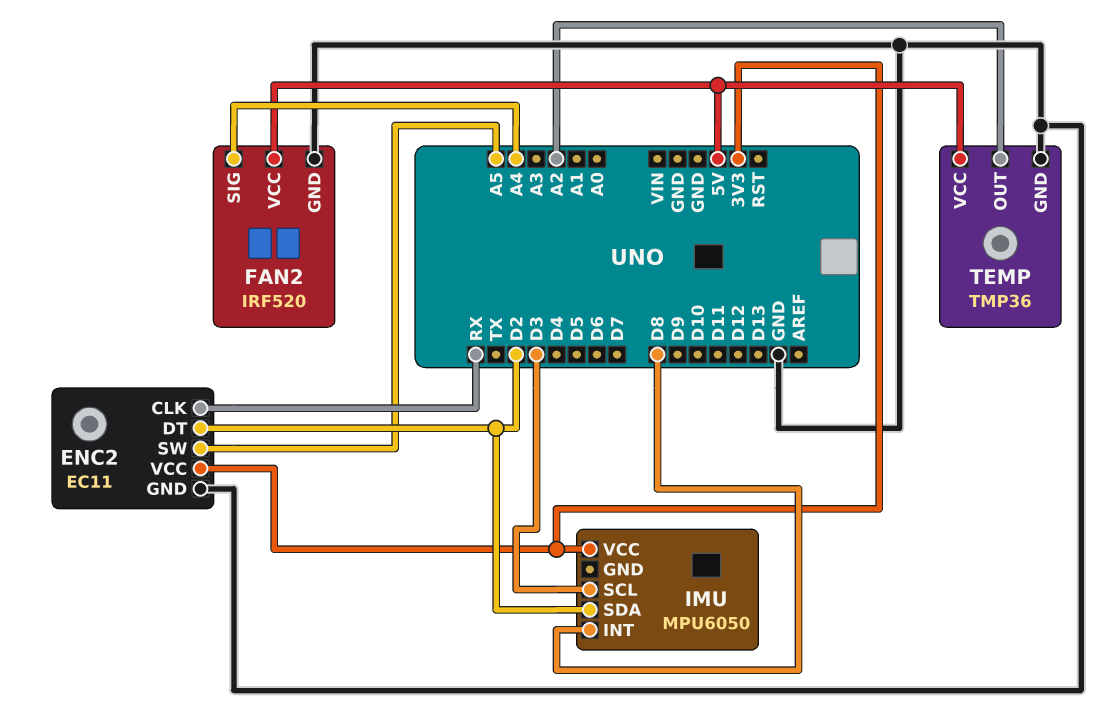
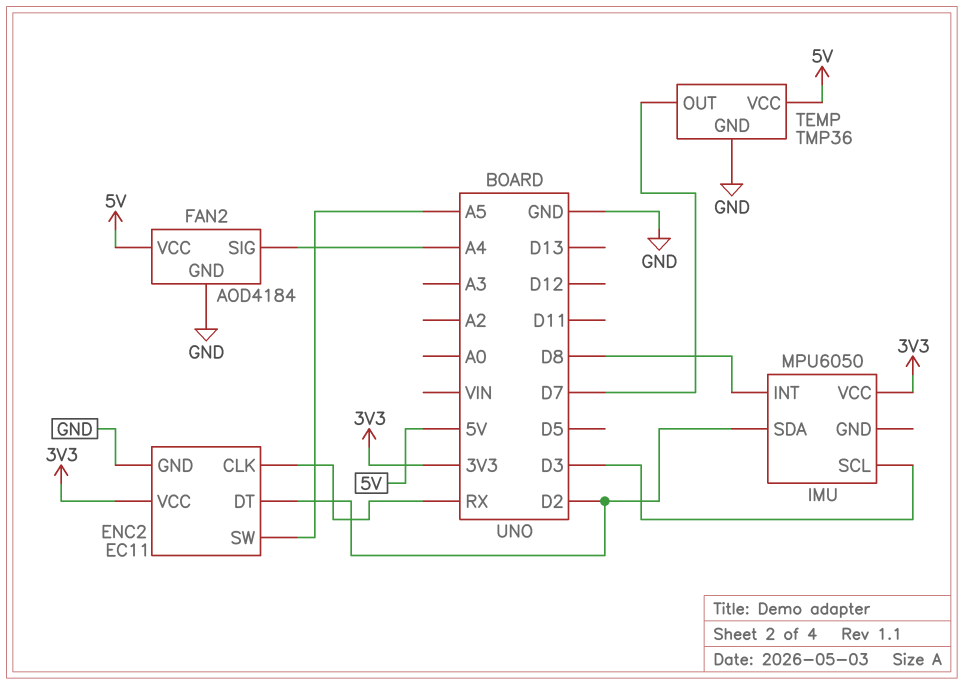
FAN2: IRF520 -> AOD4184
TEMP pin OUT: A2 -> D7

